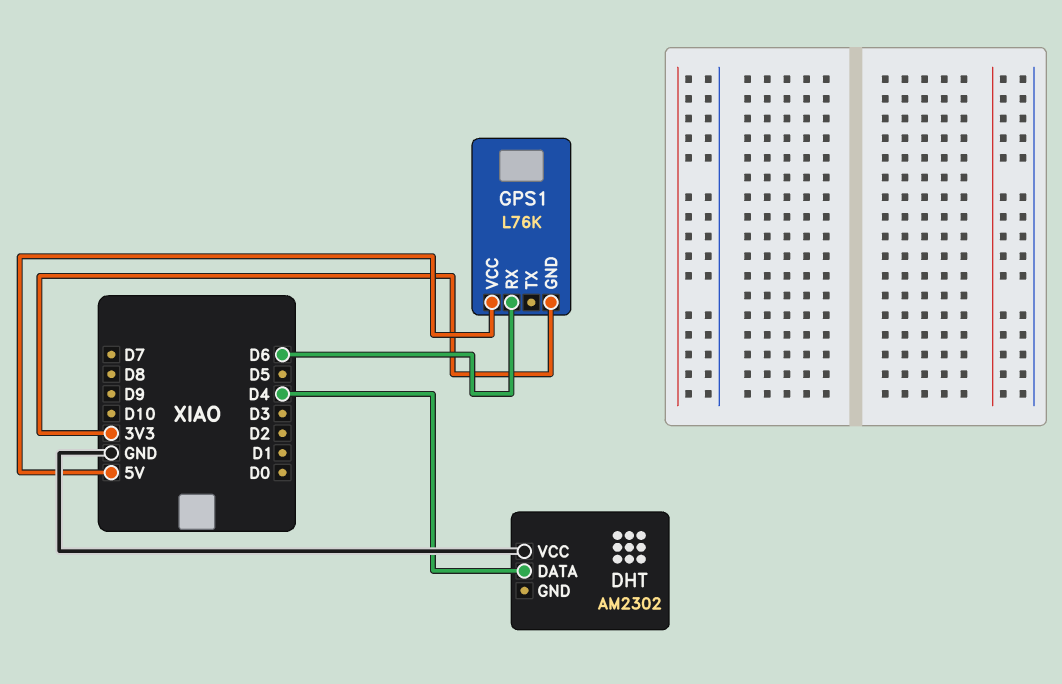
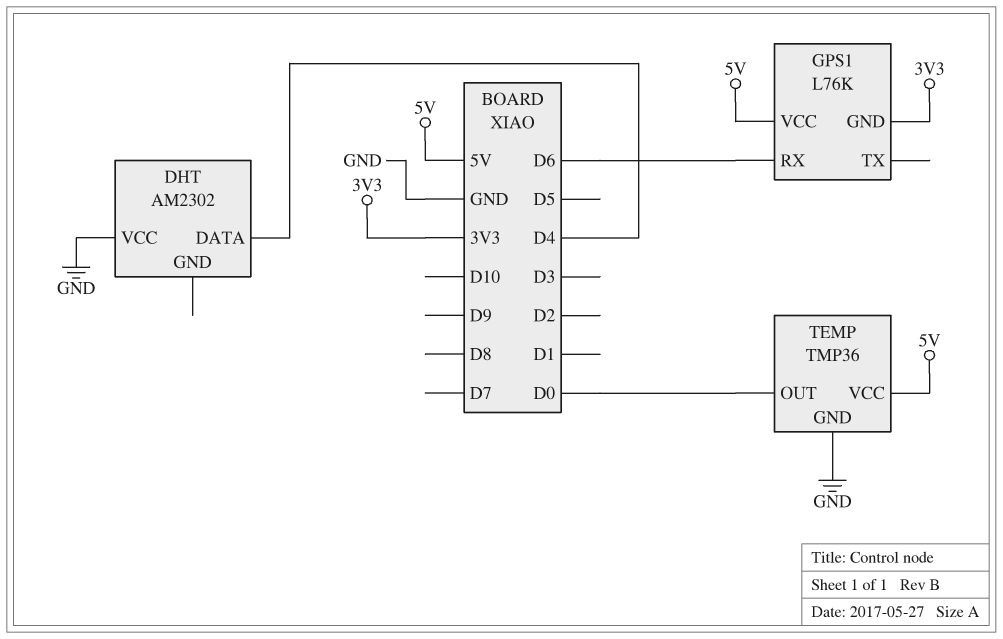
TEMP: none -> TMP36
TEMP pin GND: none -> GND
TEMP pin OUT: none -> D0
TEMP pin VCC: none -> 5V

